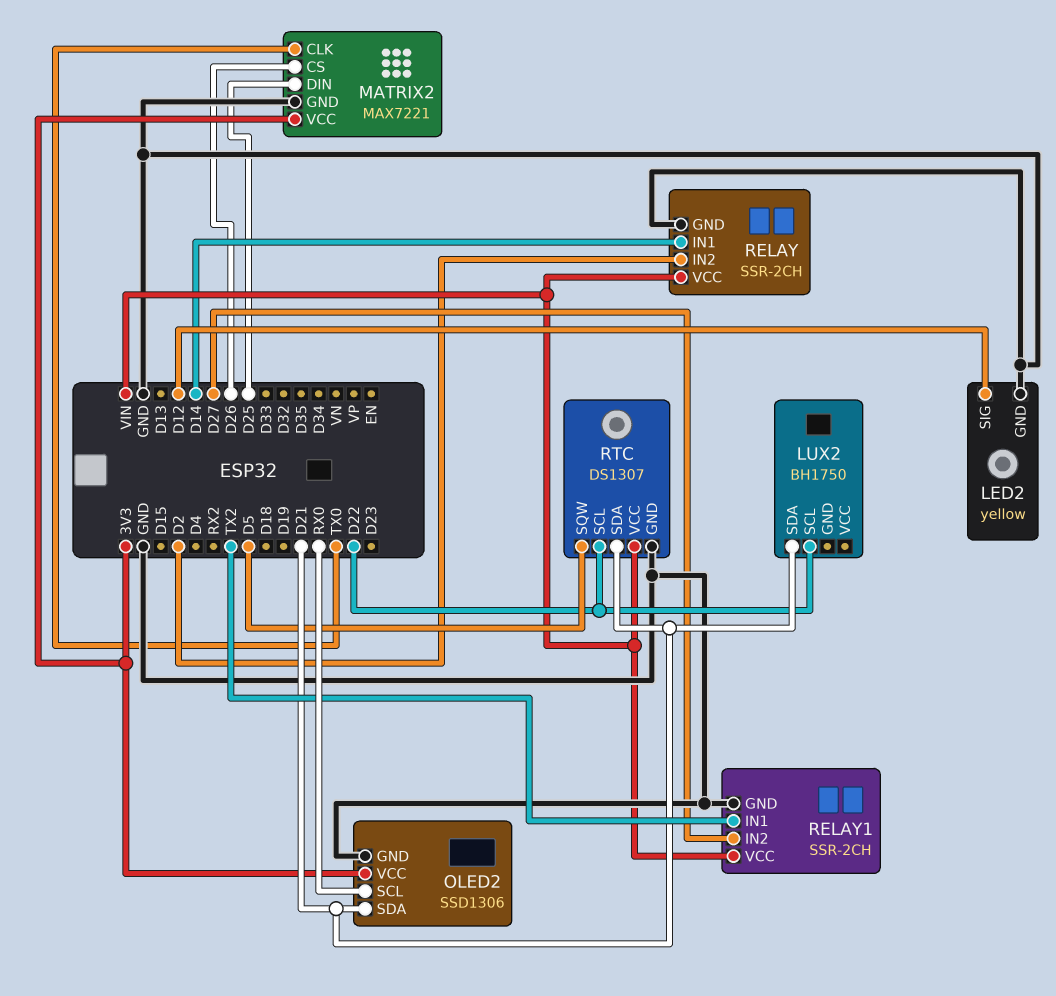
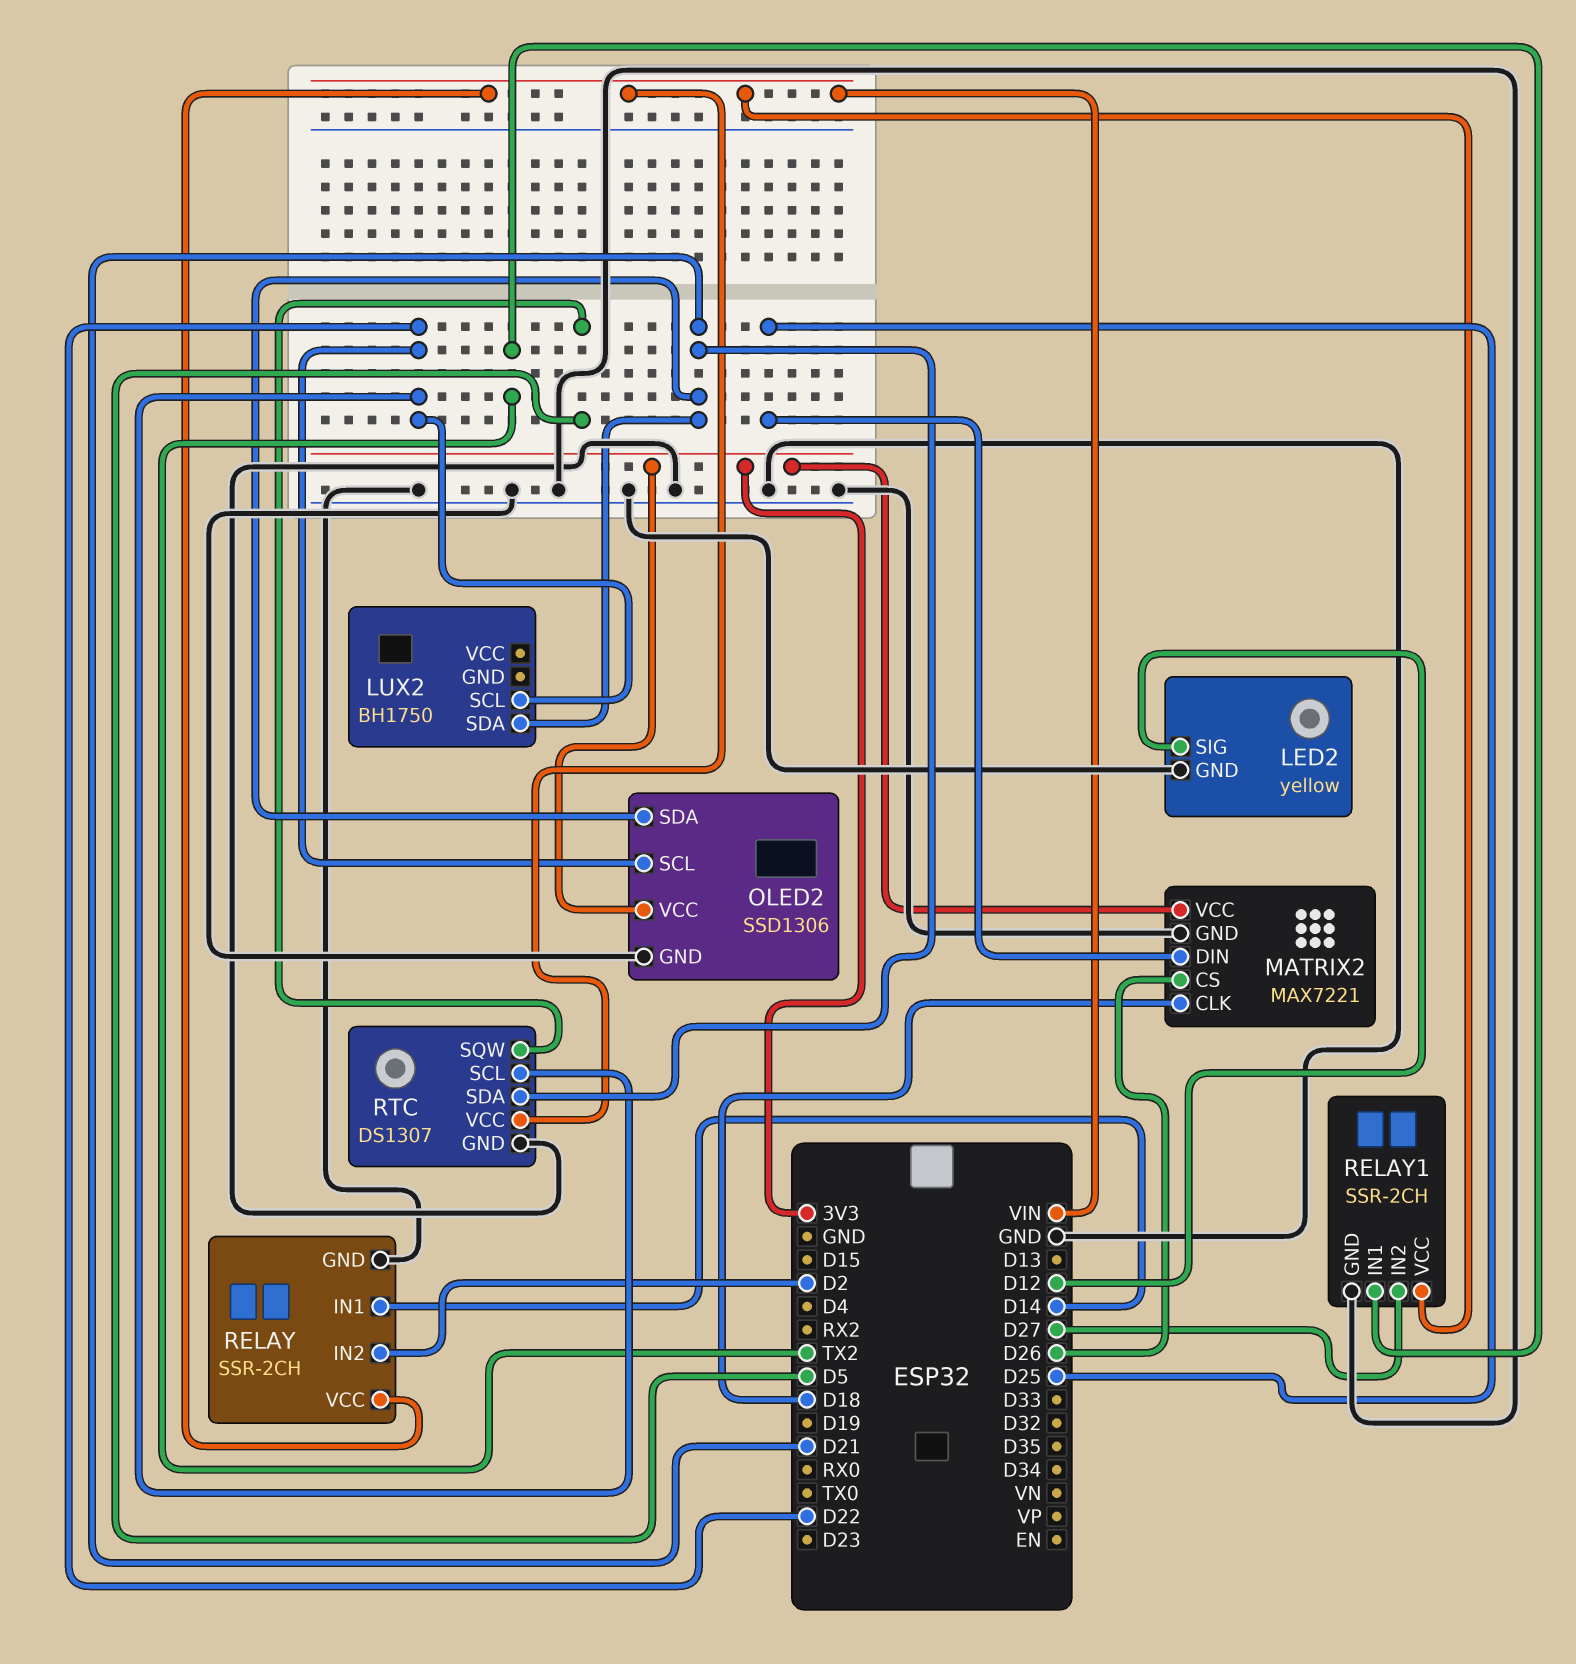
MATRIX2 pin CLK: TX0 -> D18
OLED2 pin SCL: RX0 -> D22

